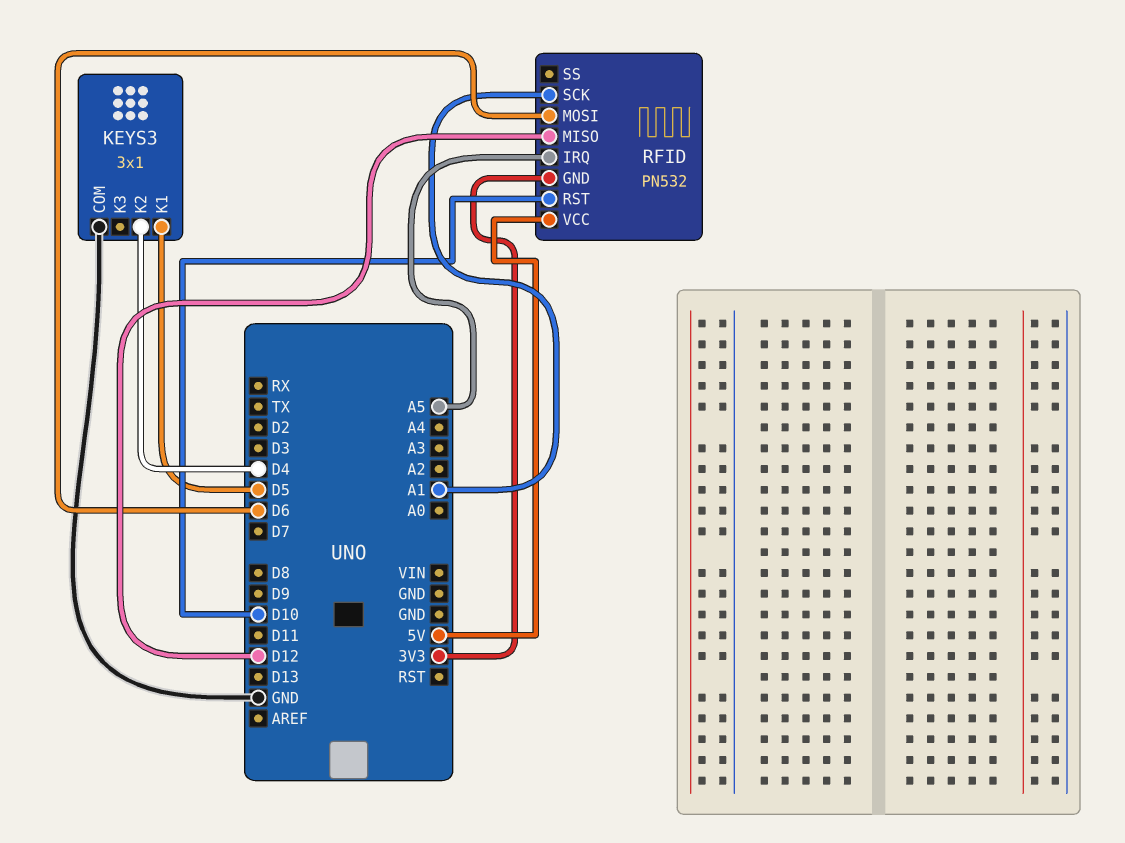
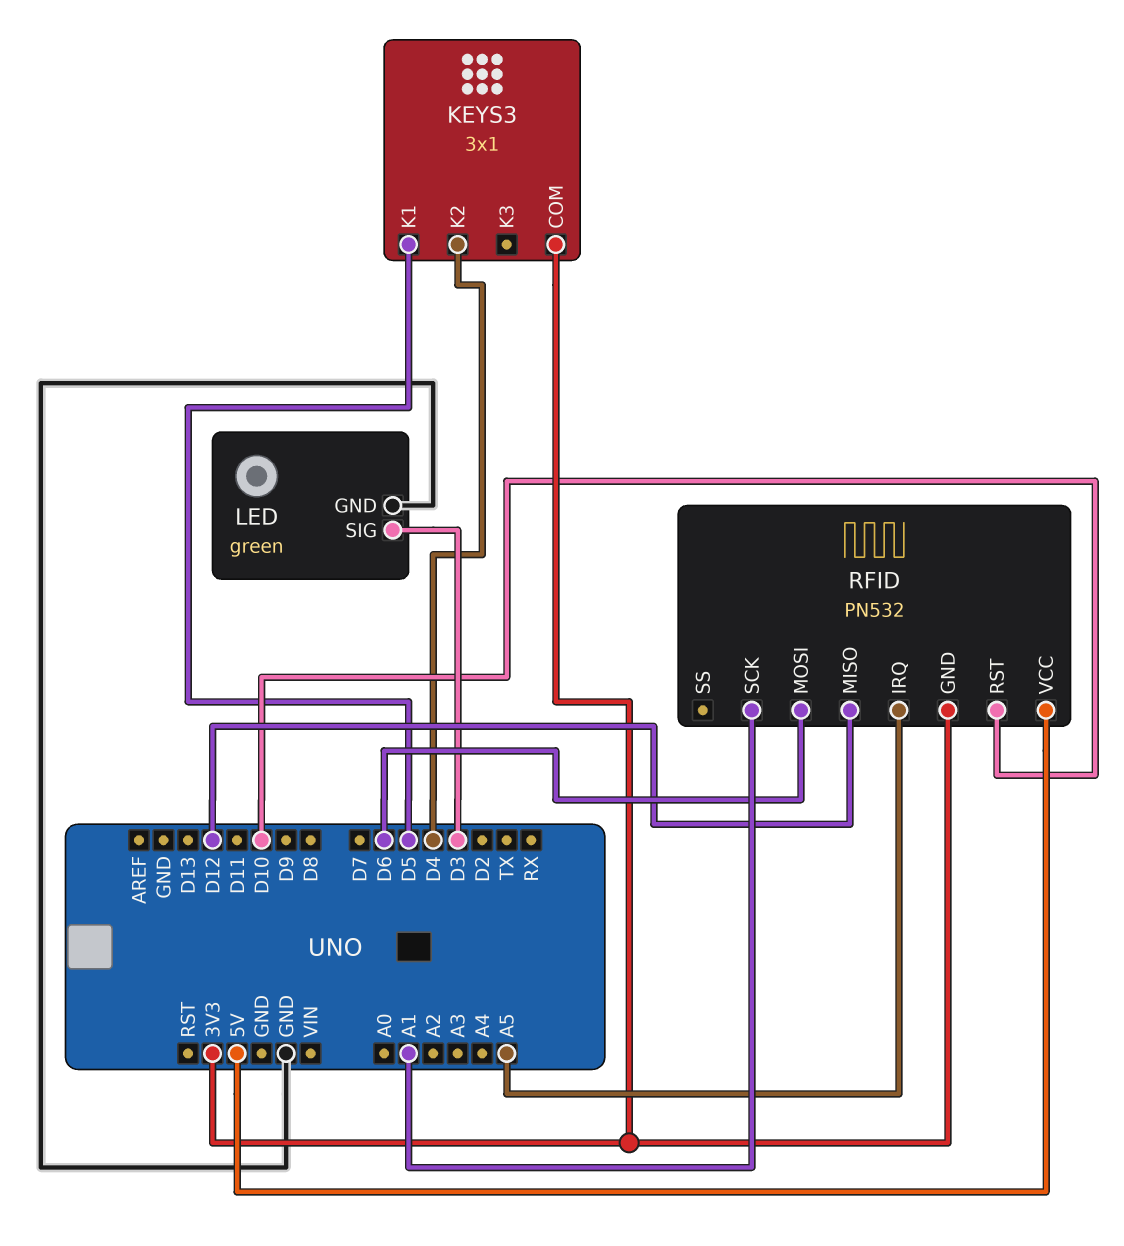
KEYS3 pin COM: GND -> 3V3
LED: none -> green
LED pin GND: none -> GND
LED pin SIG: none -> D3

